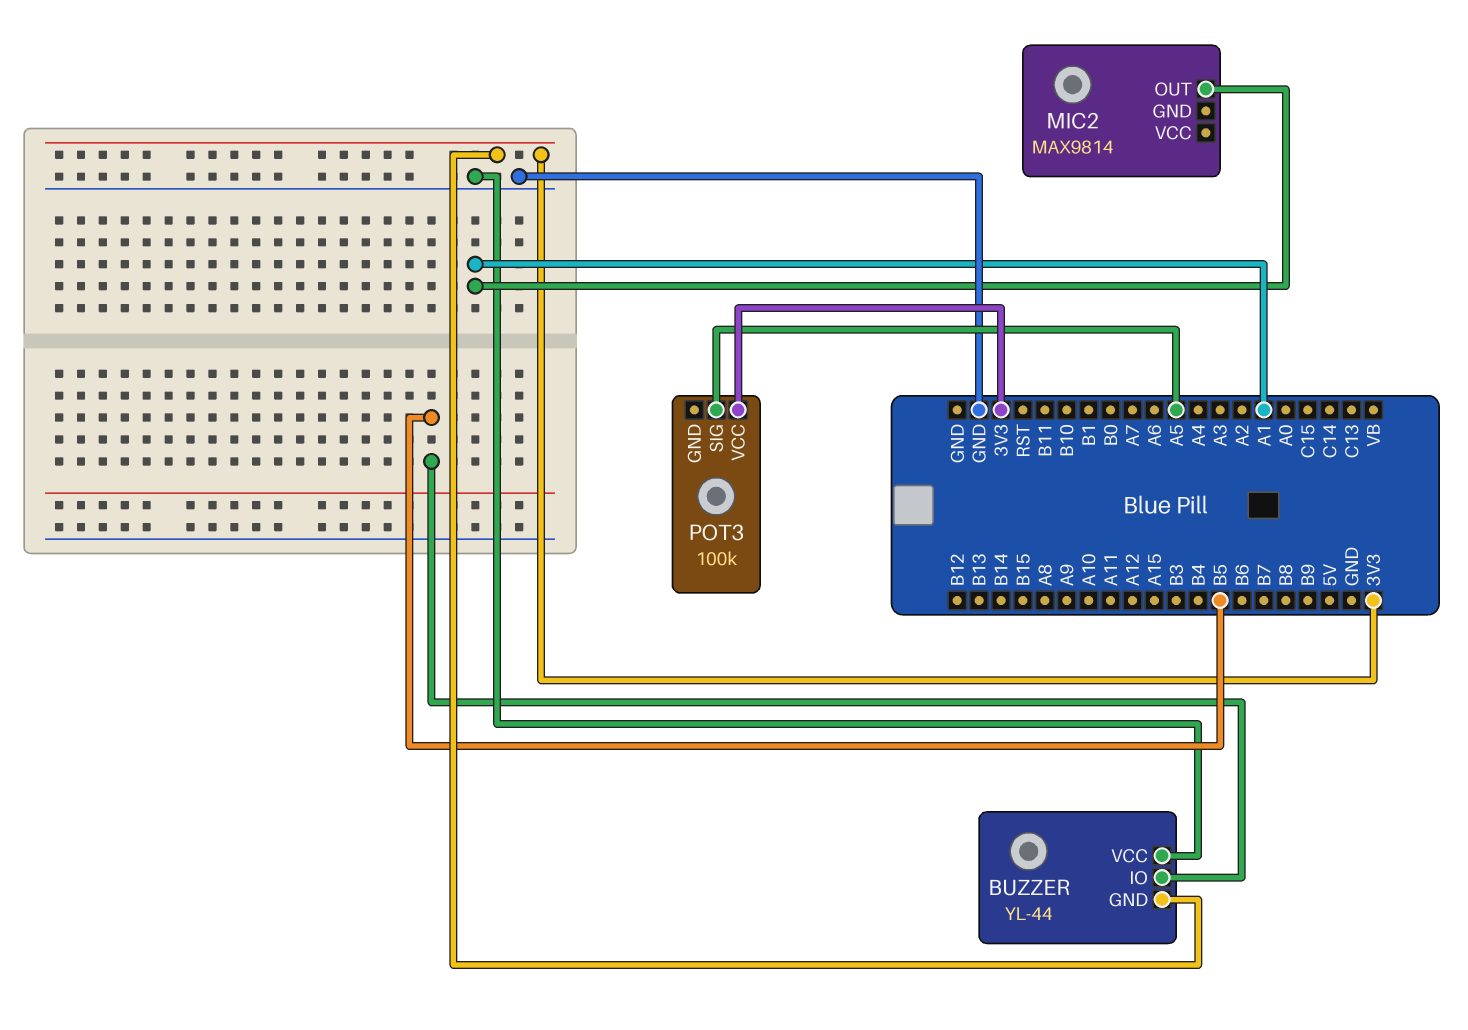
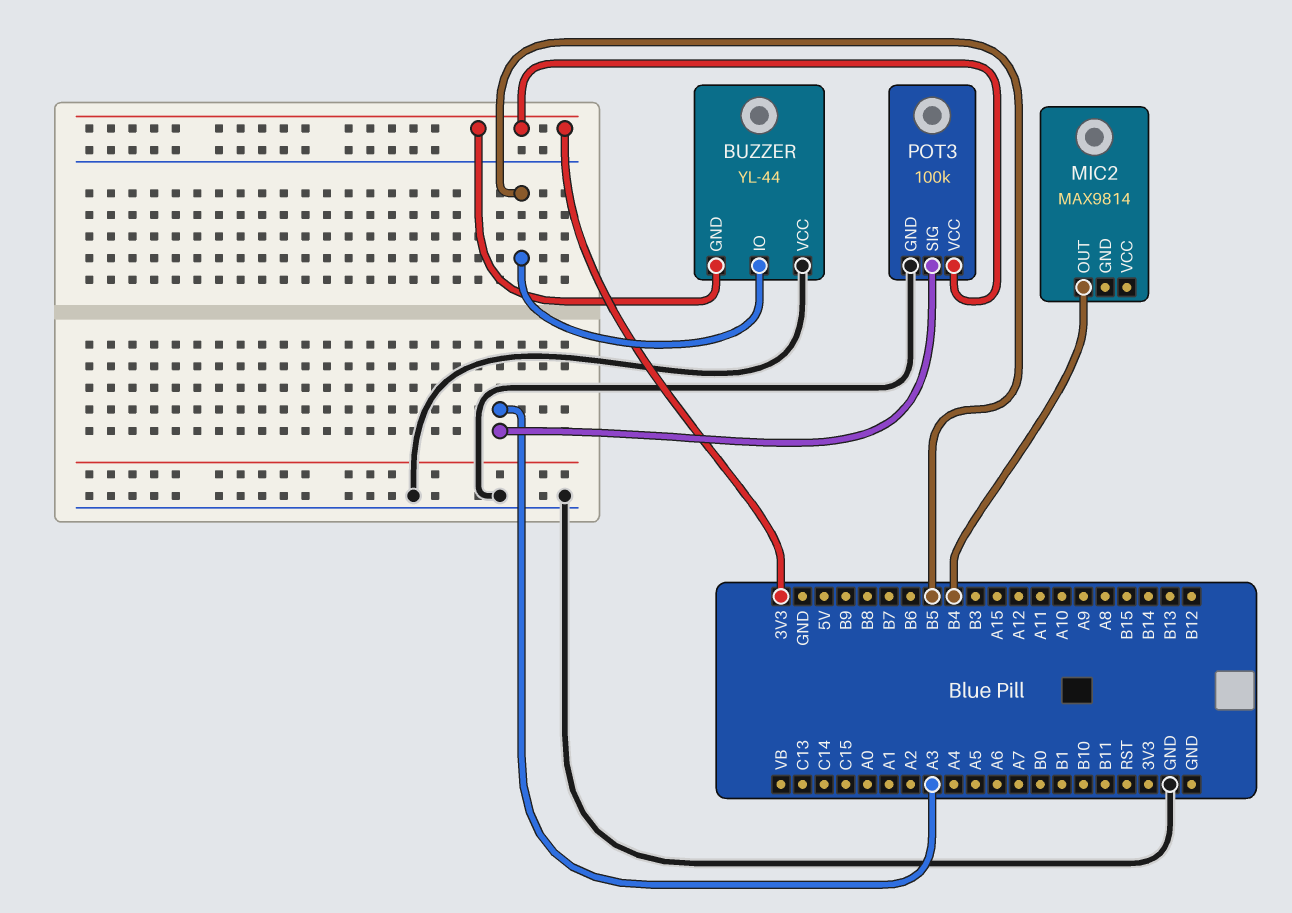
MIC2 pin OUT: A1 -> B4
POT3 pin GND: none -> GND
POT3 pin SIG: A5 -> A3

